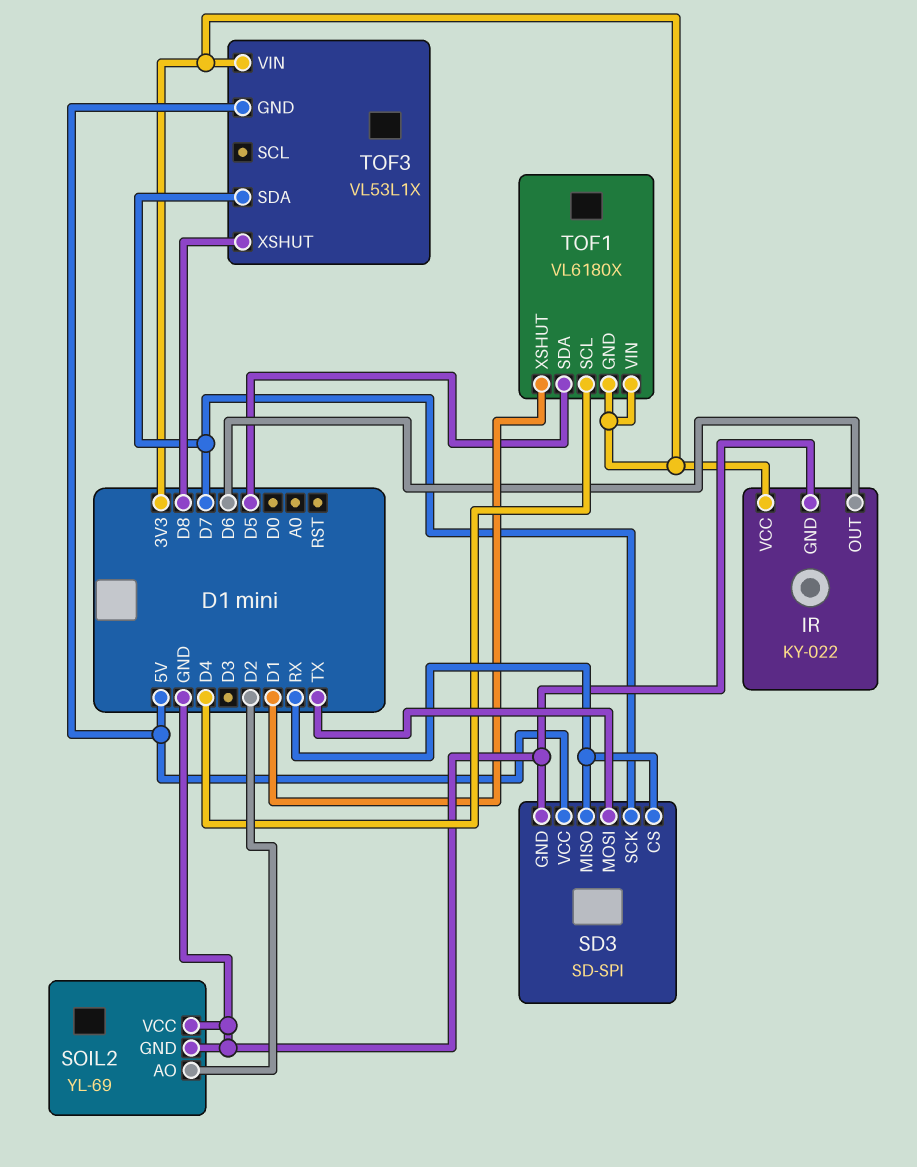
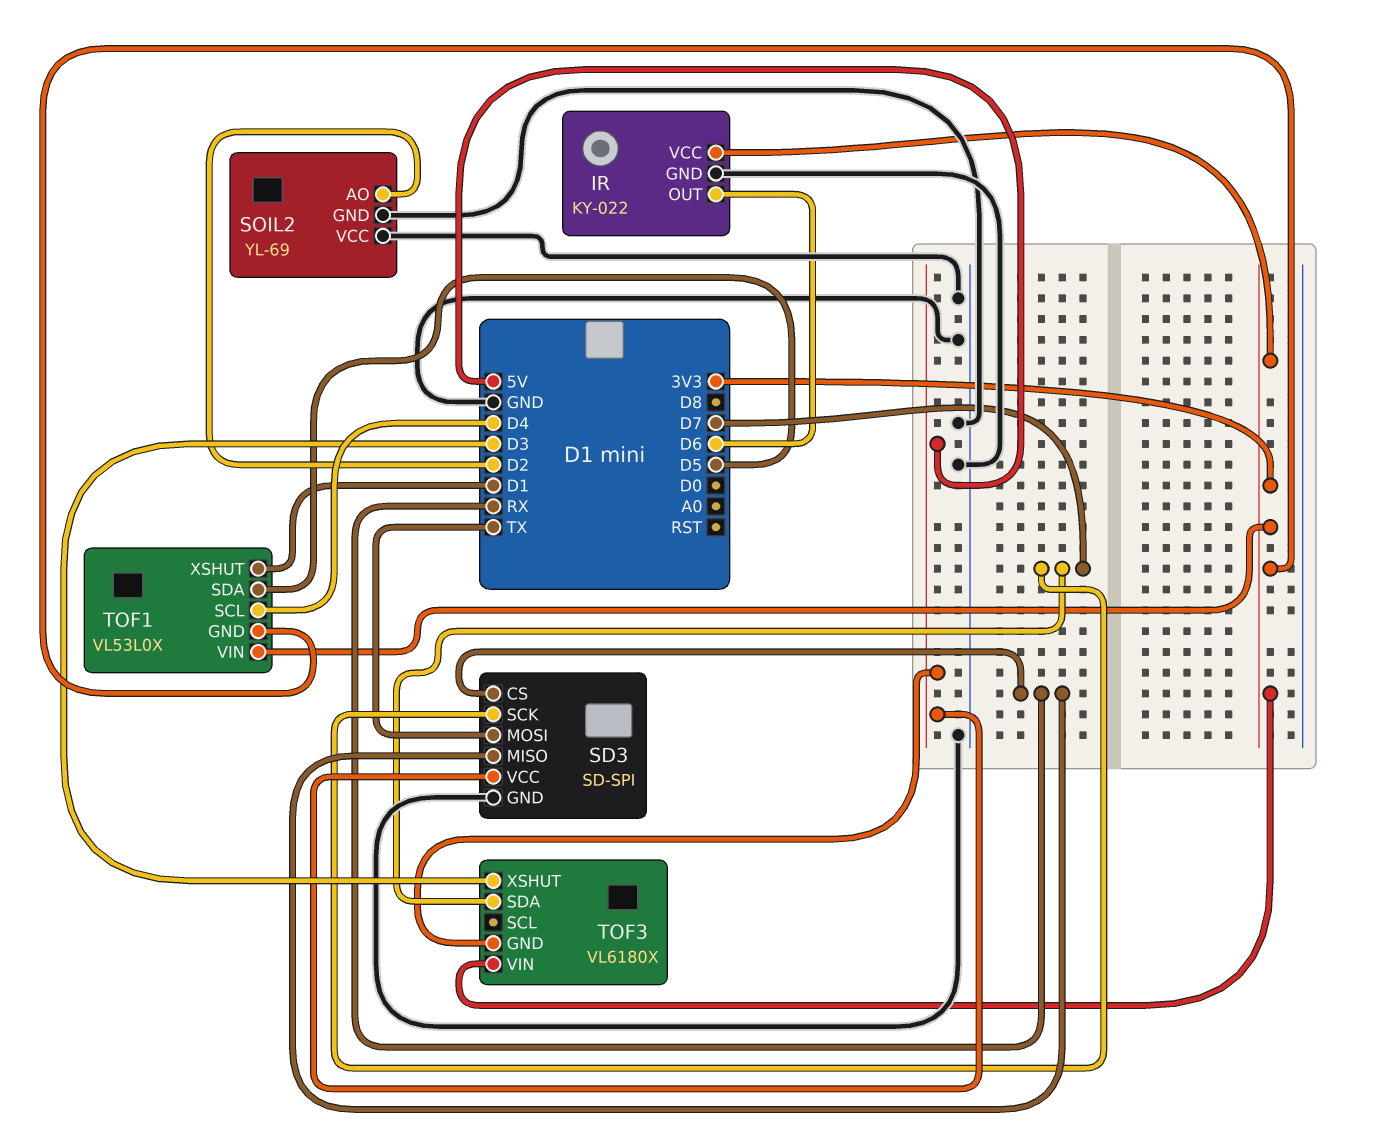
TOF1: VL6180X -> VL53L0X
TOF3: VL53L1X -> VL6180X
TOF3 pin XSHUT: D8 -> D3

